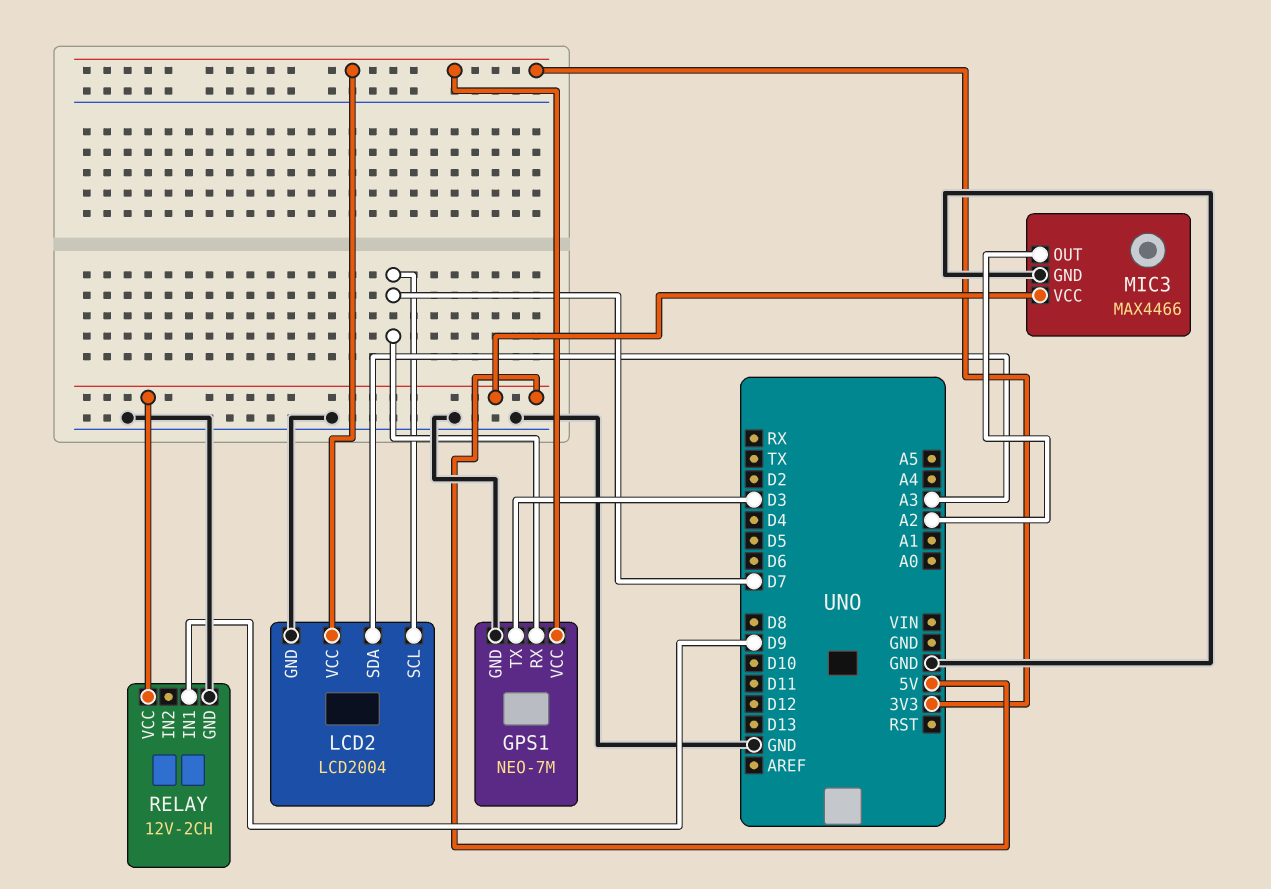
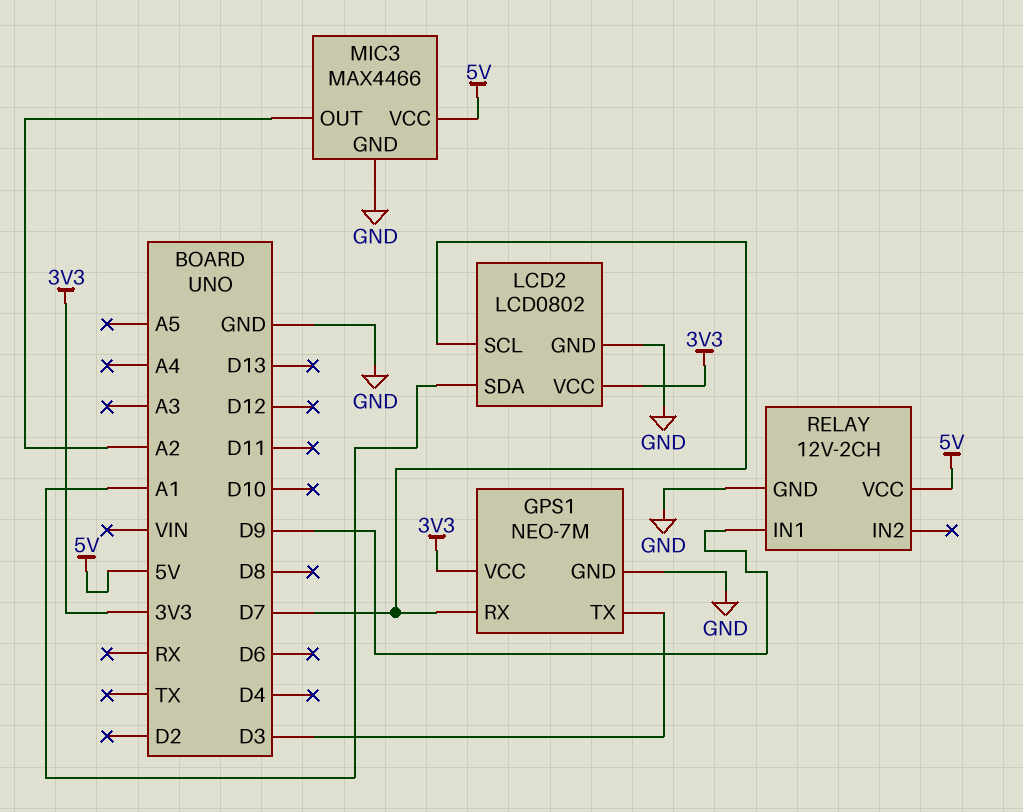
LCD2: LCD2004 -> LCD0802
LCD2 pin SDA: A3 -> A1

